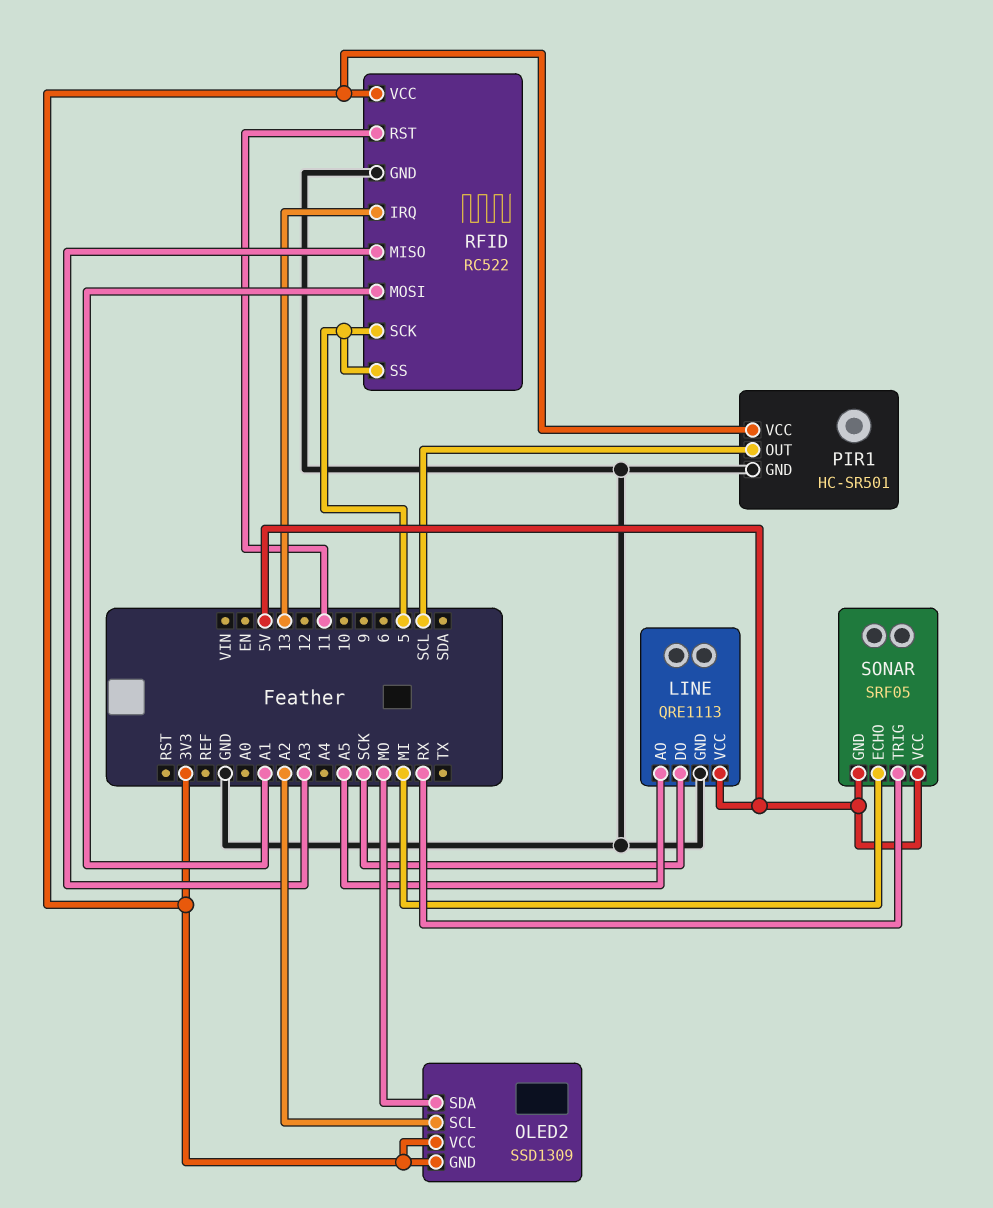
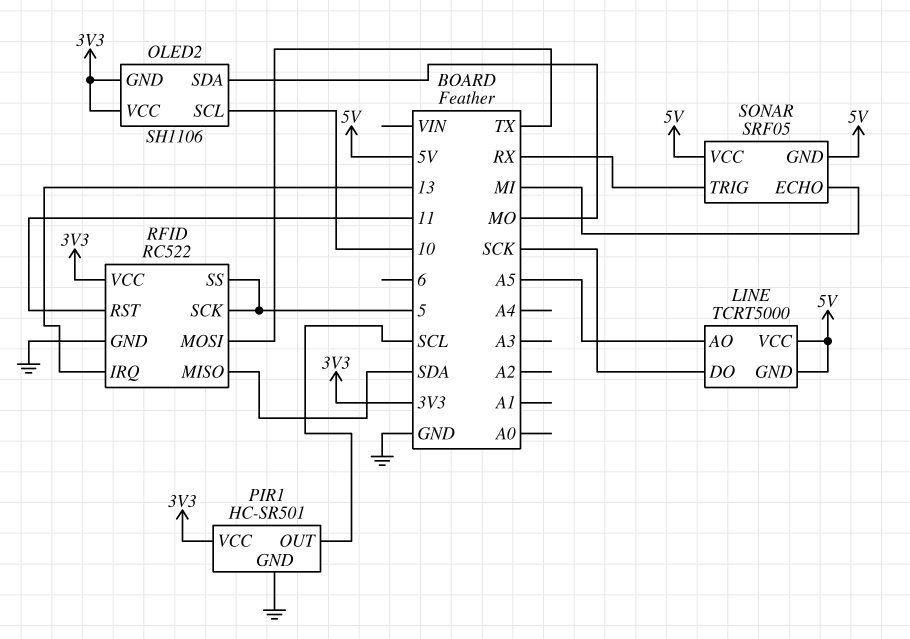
LINE: QRE1113 -> TCRT5000
LINE pin GND: GND -> 5V
OLED2: SSD1309 -> SH1106
OLED2 pin SCL: A2 -> 10
RFID pin MISO: A3 -> SDA
RFID pin MOSI: A1 -> TX

